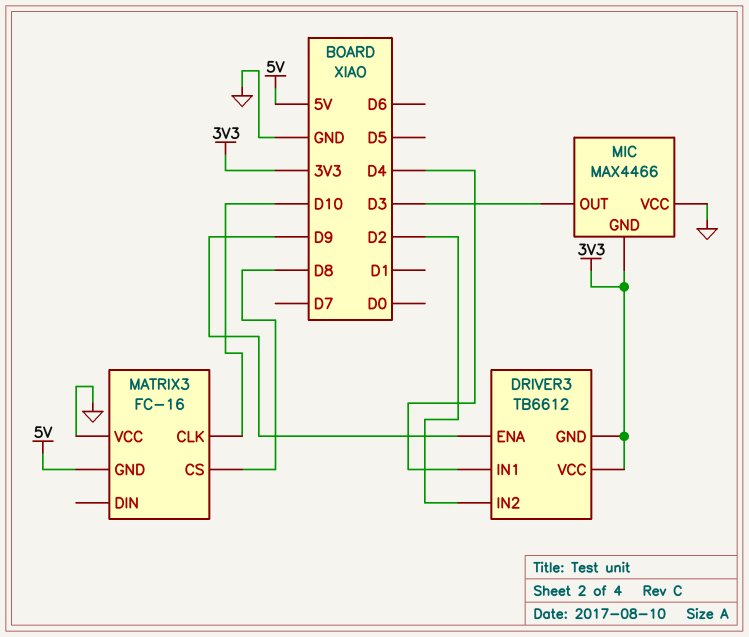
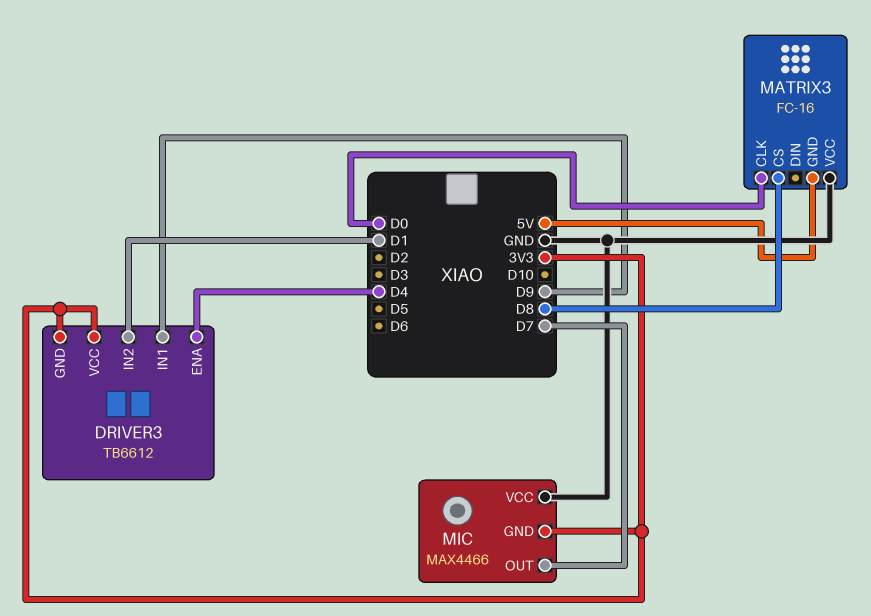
DRIVER3 pin ENA: D9 -> D4
DRIVER3 pin IN1: D4 -> D9
DRIVER3 pin IN2: D2 -> D1
MATRIX3 pin CLK: D10 -> D0
MIC pin OUT: D3 -> D7

